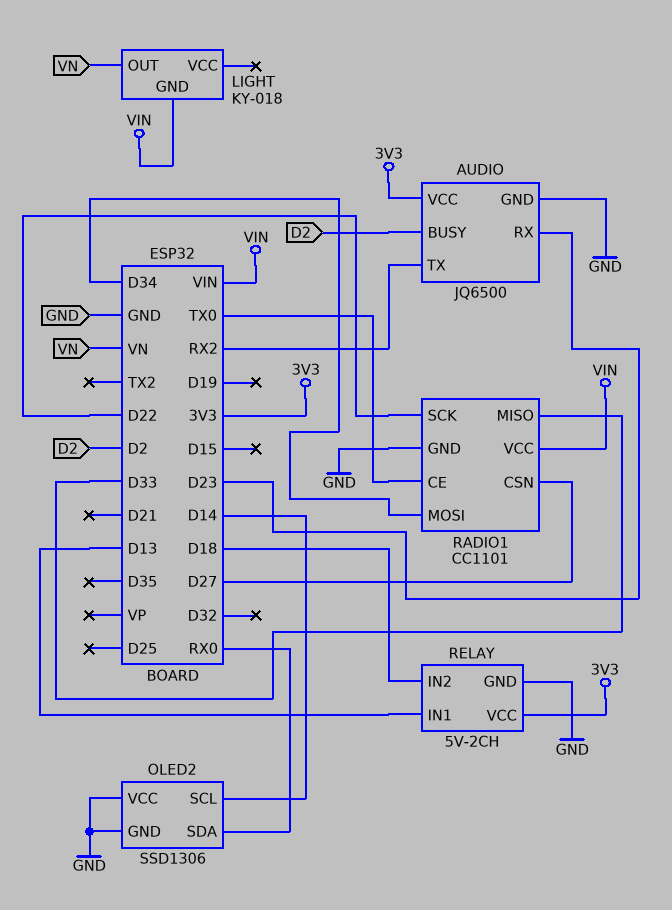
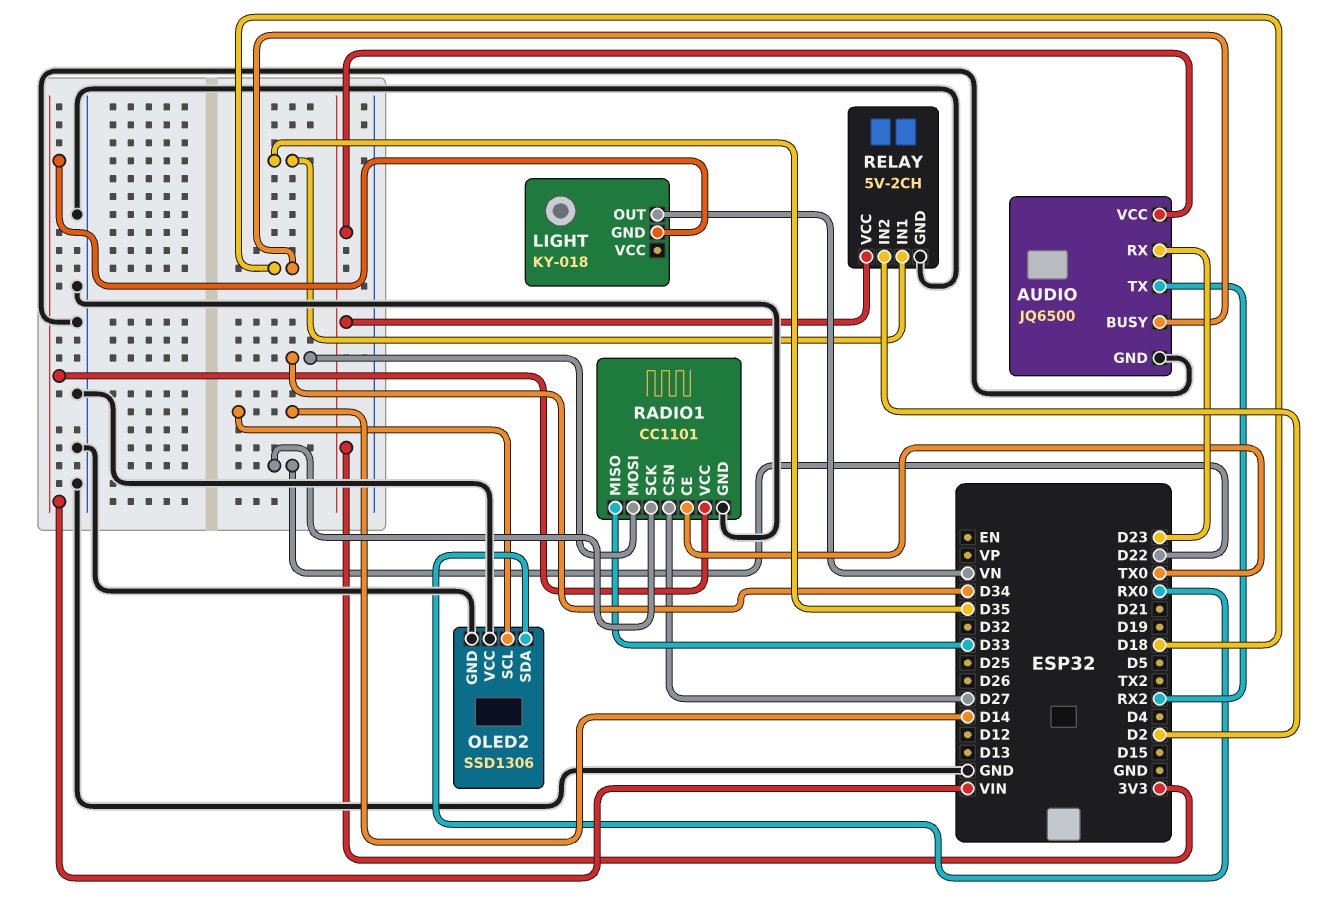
AUDIO pin BUSY: D2 -> D18
RELAY pin IN1: D13 -> D35
RELAY pin IN2: D18 -> D2

